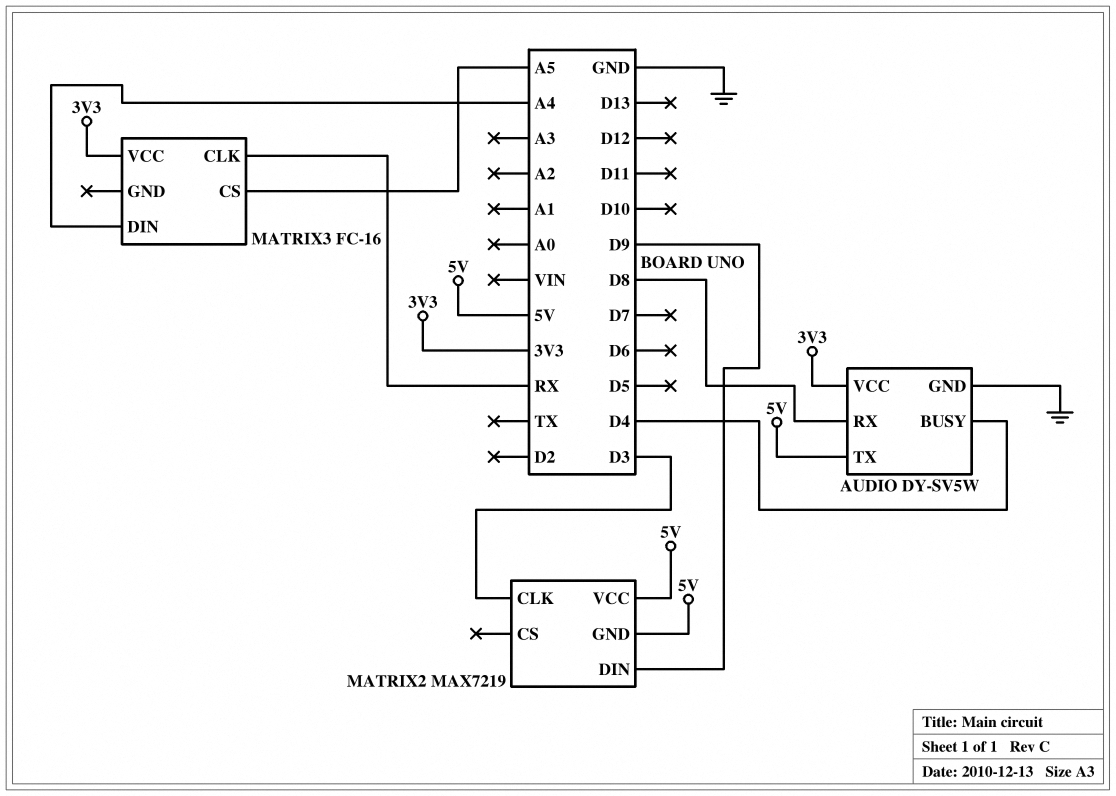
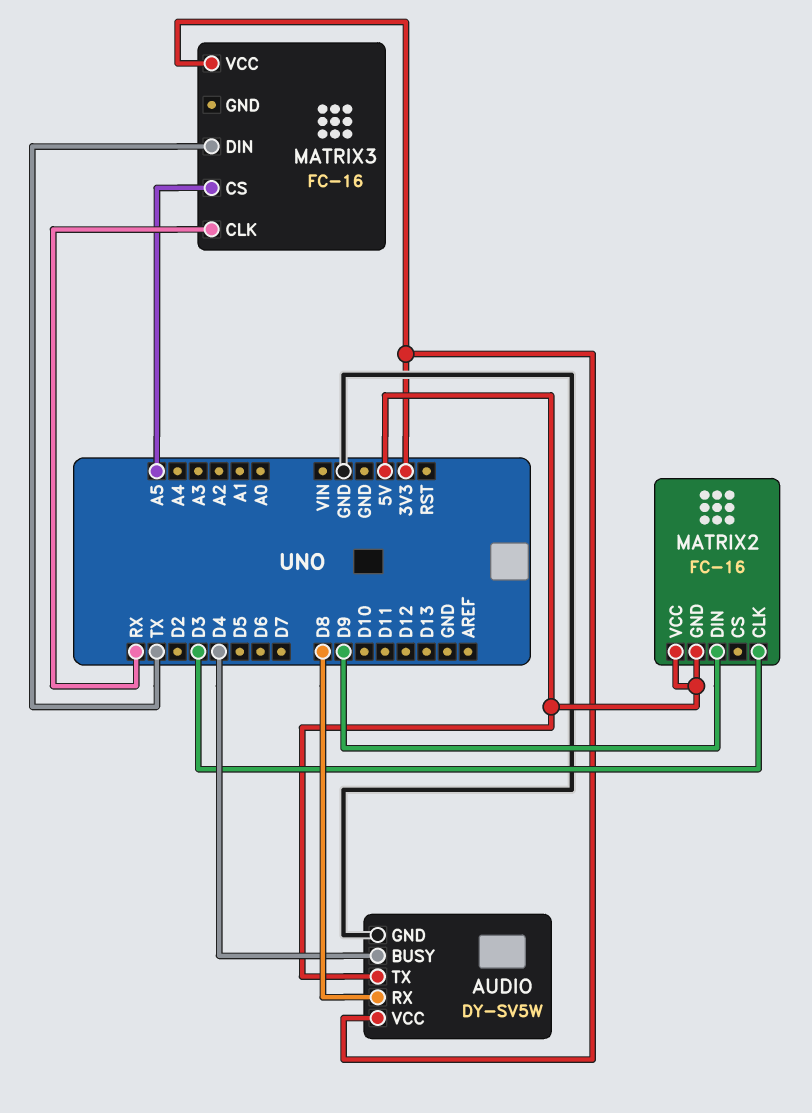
MATRIX2: MAX7219 -> FC-16
MATRIX3 pin DIN: A4 -> TX

